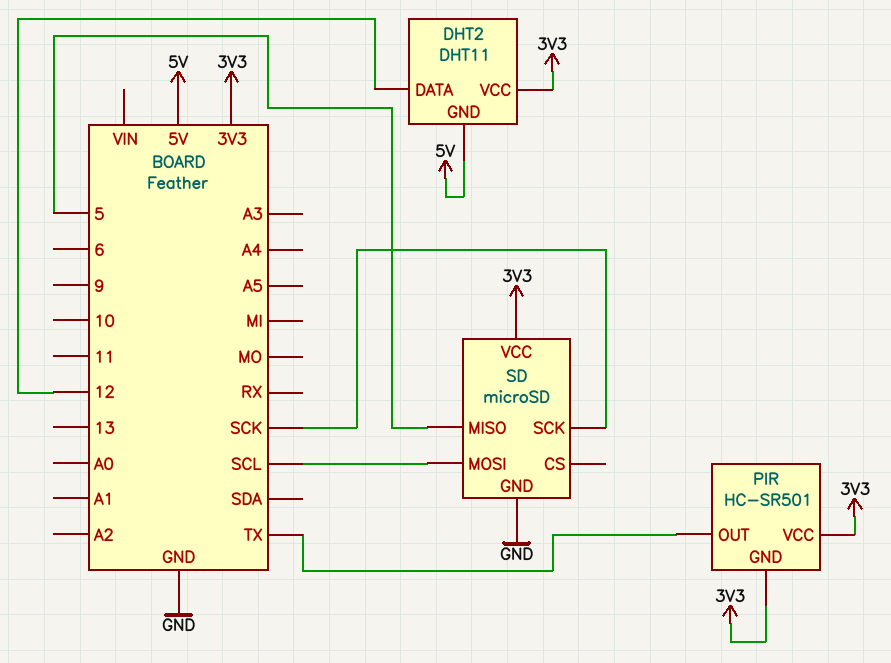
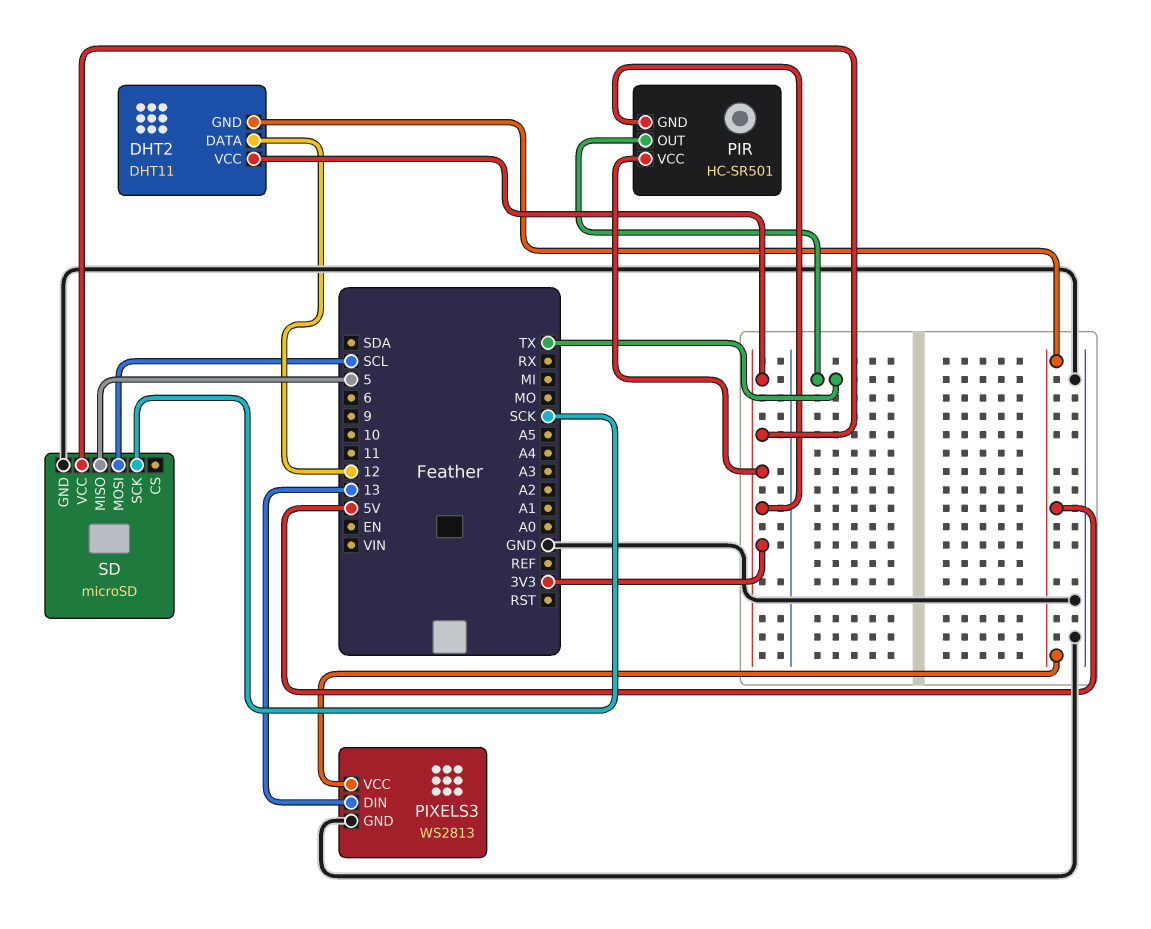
PIXELS3: none -> WS2813
PIXELS3 pin DIN: none -> 13
PIXELS3 pin GND: none -> GND
PIXELS3 pin VCC: none -> 5V

